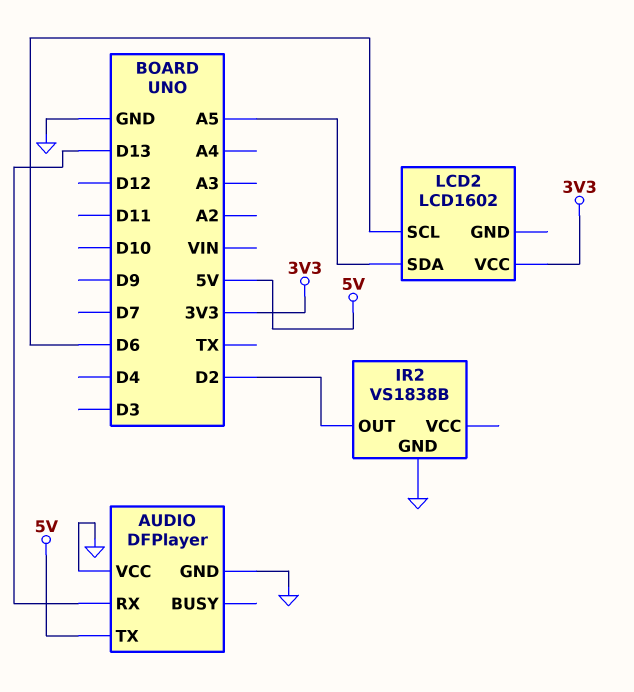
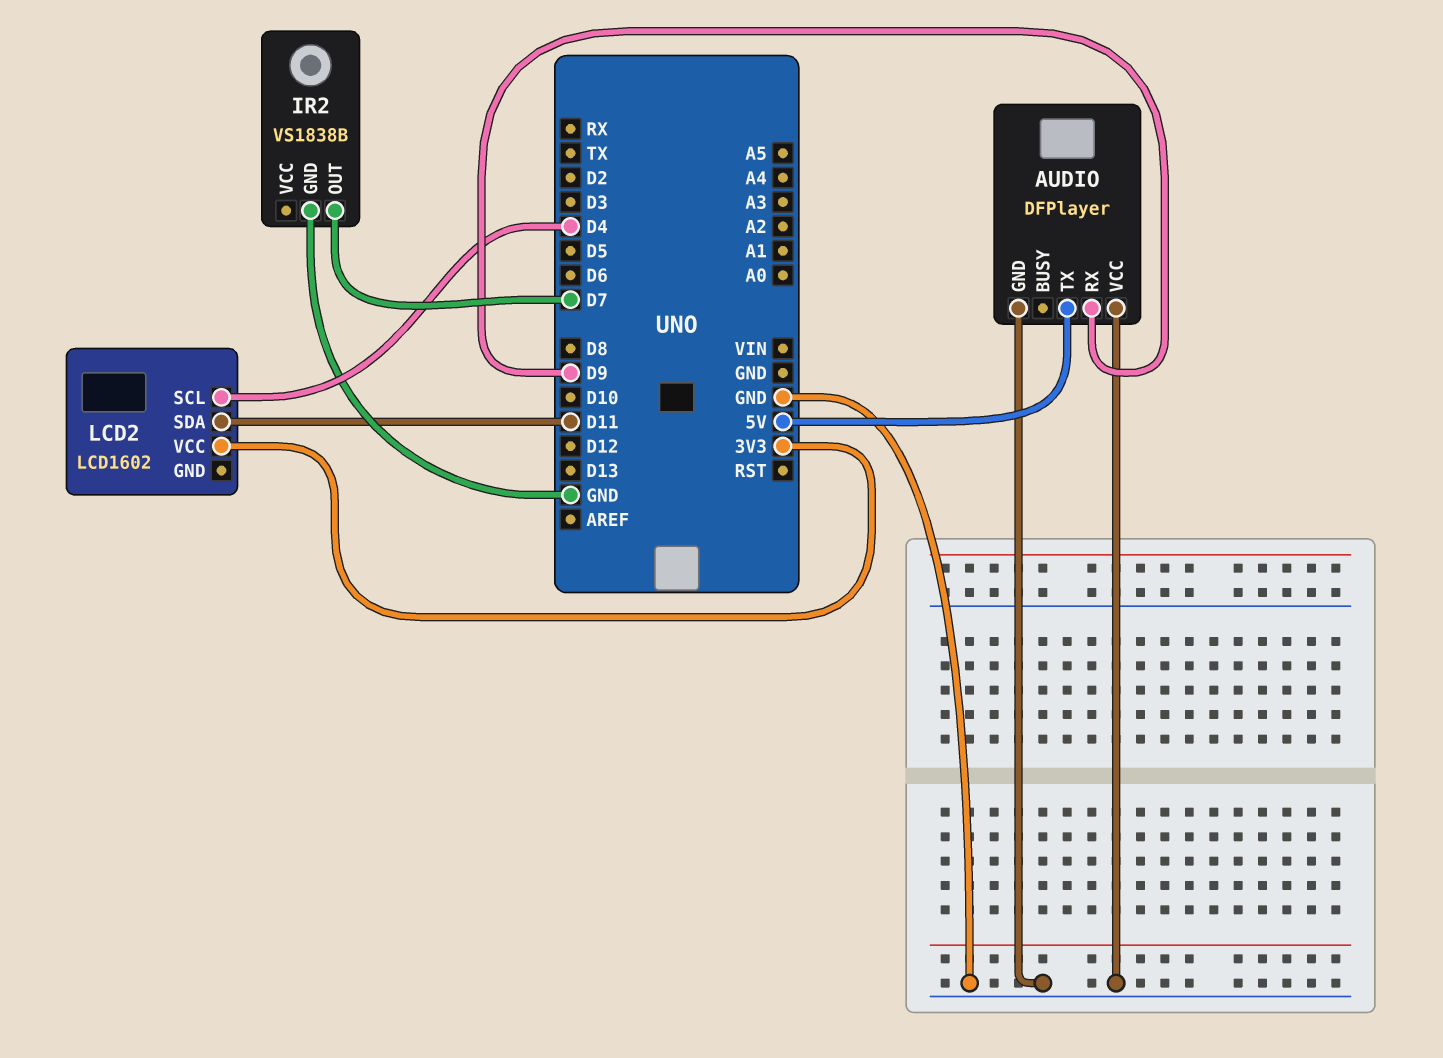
AUDIO pin RX: D13 -> D9
IR2 pin OUT: D2 -> D7
LCD2 pin SCL: D6 -> D4
LCD2 pin SDA: A5 -> D11

